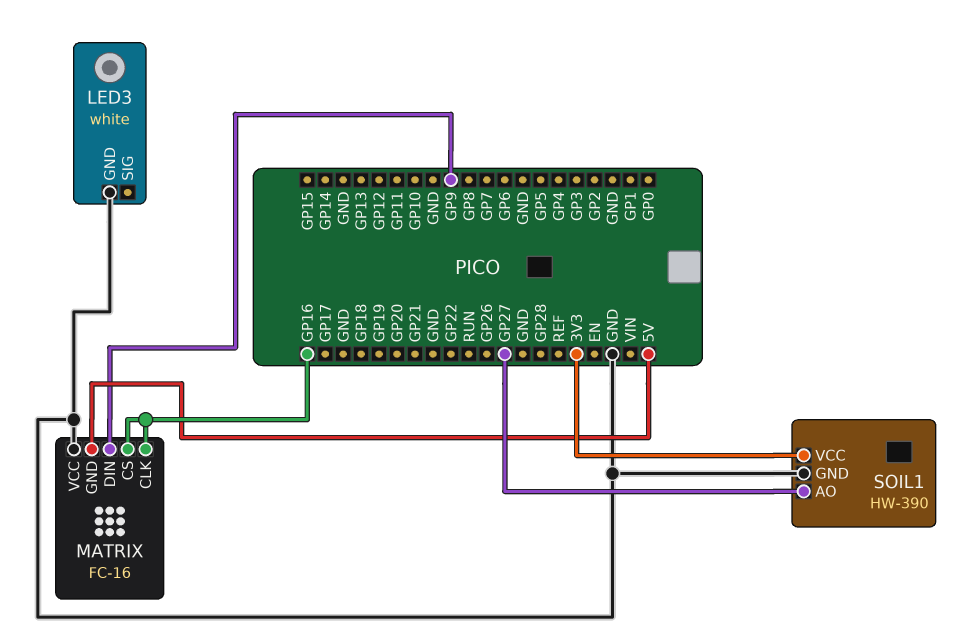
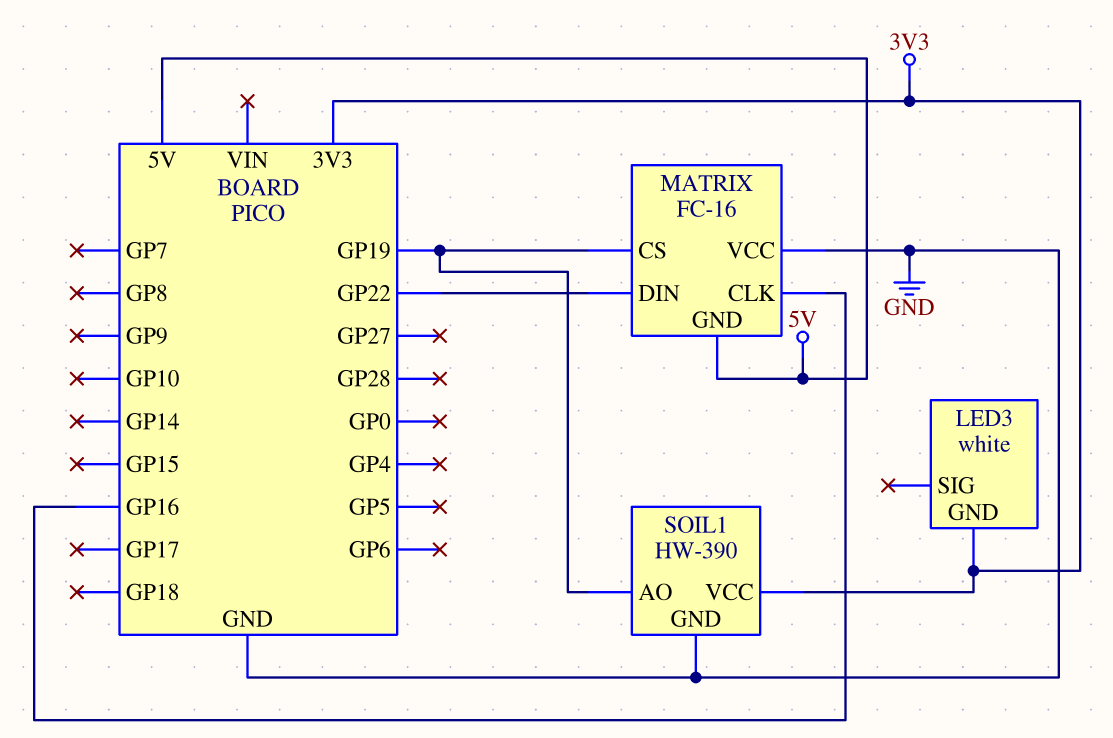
LED3 pin GND: GND -> 3V3
MATRIX pin CS: GP16 -> GP19
MATRIX pin DIN: GP9 -> GP22
SOIL1 pin AO: GP27 -> GP19

